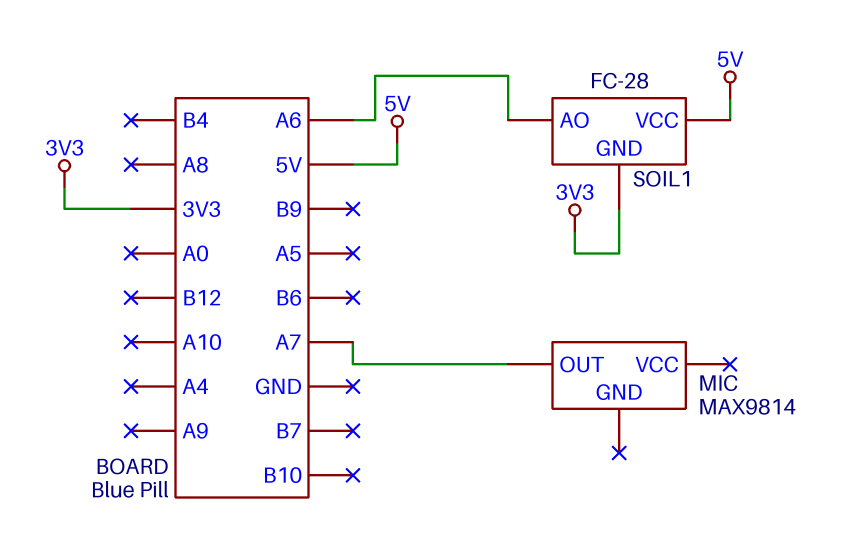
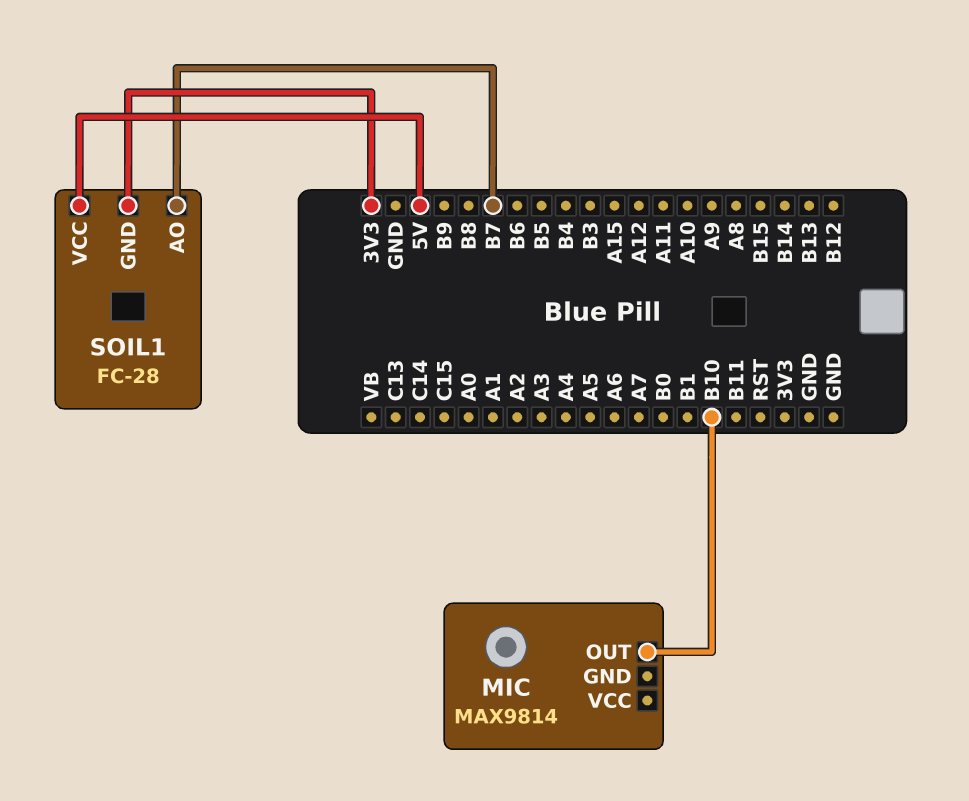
MIC pin OUT: A7 -> B10
SOIL1 pin AO: A6 -> B7

